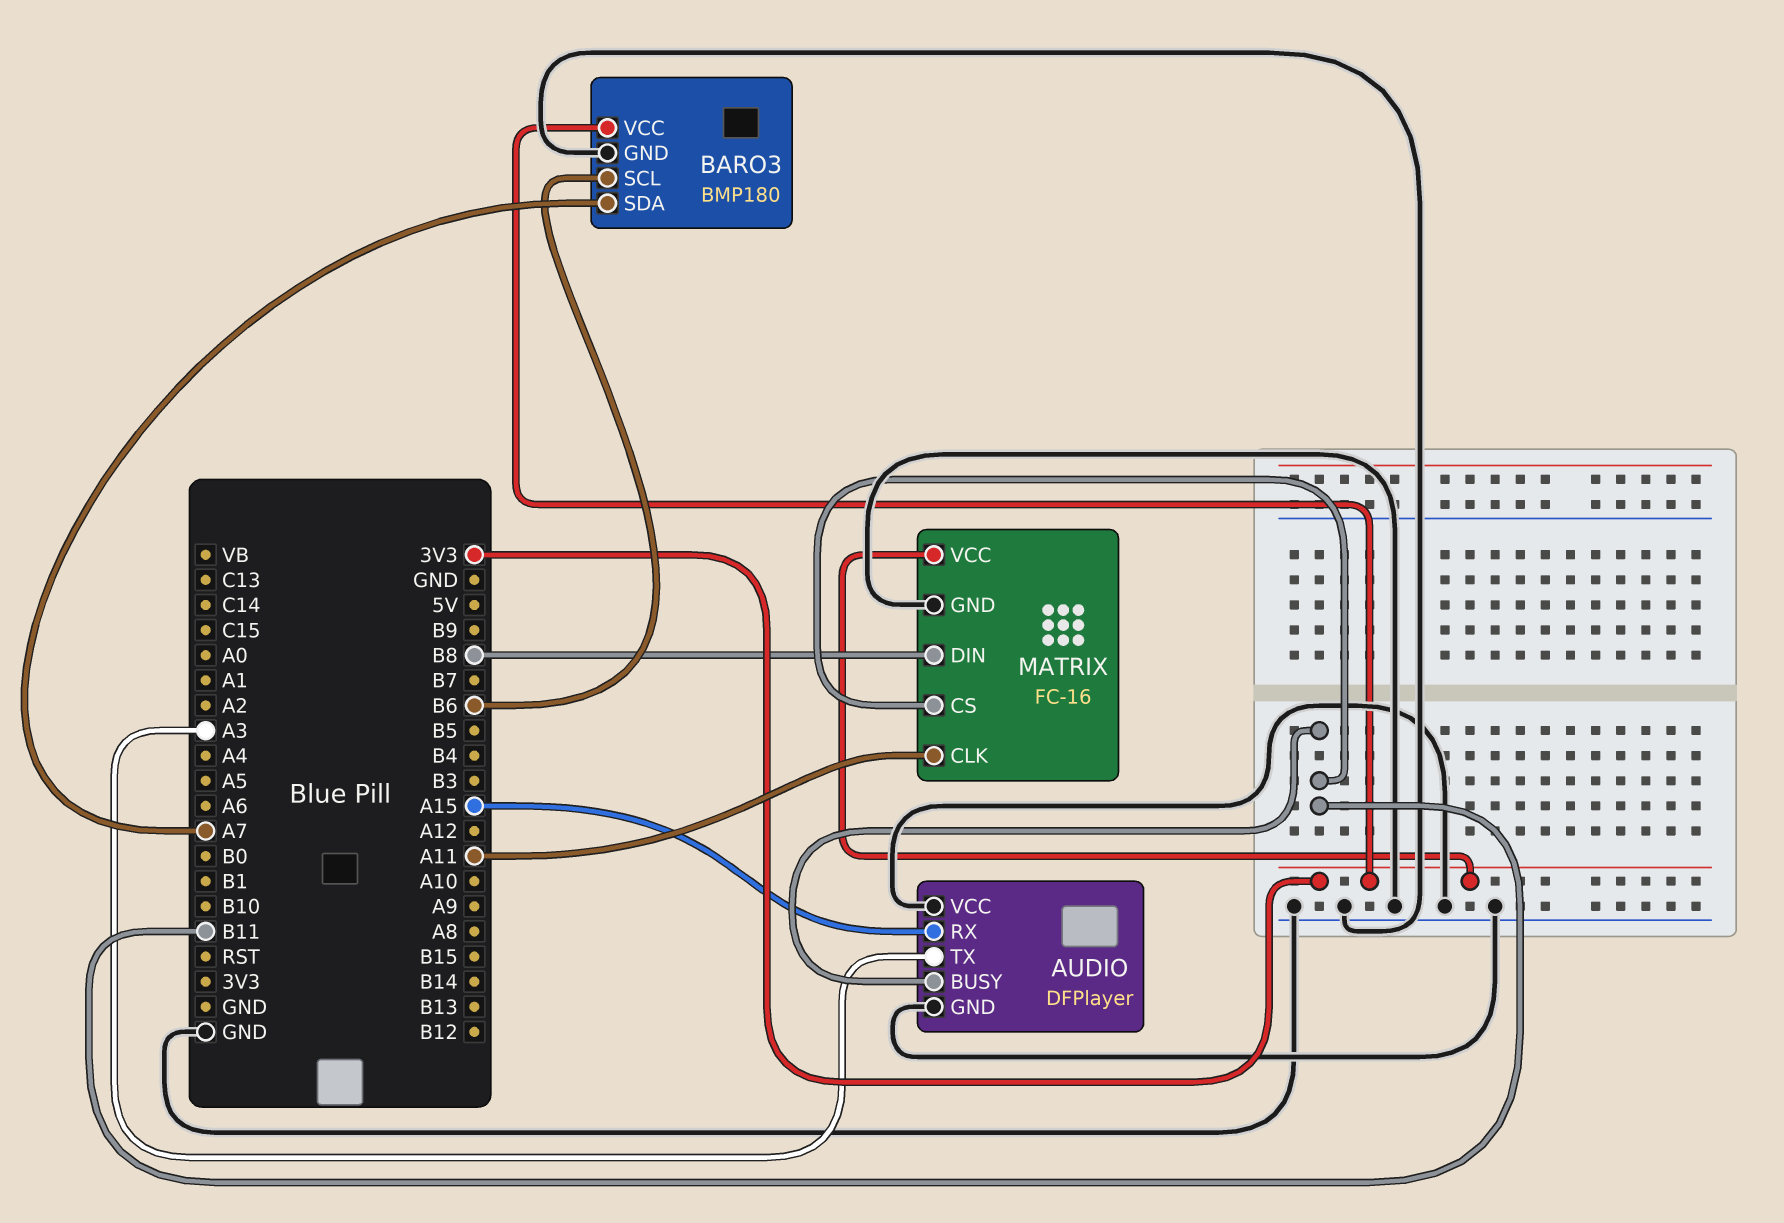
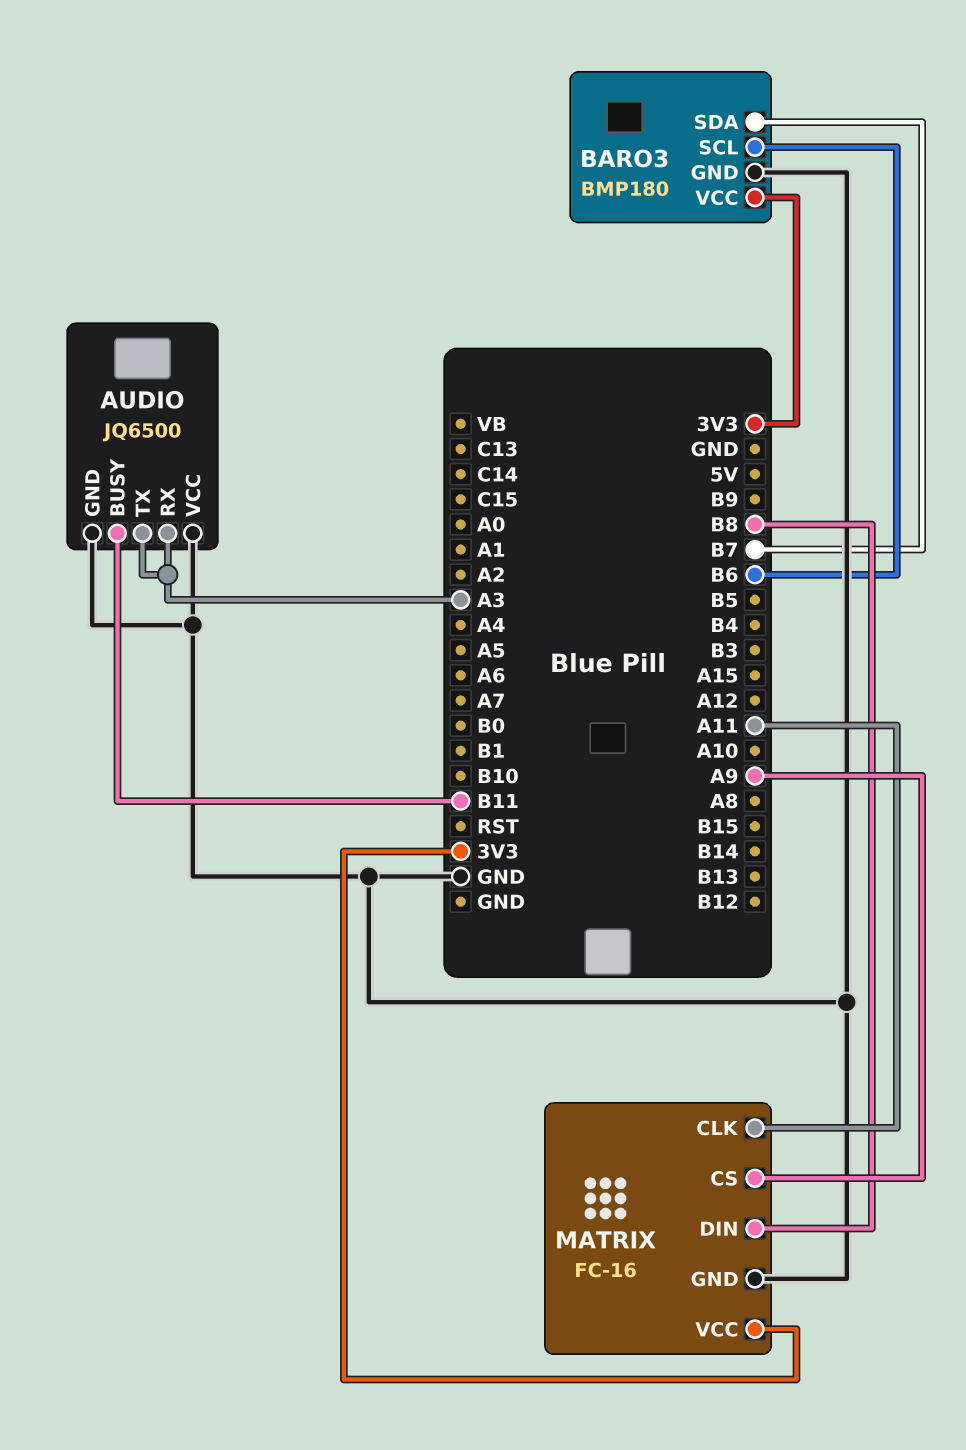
AUDIO: DFPlayer -> JQ6500
AUDIO pin RX: A15 -> A3
BARO3 pin SDA: A7 -> B7
MATRIX pin CS: B11 -> A9

